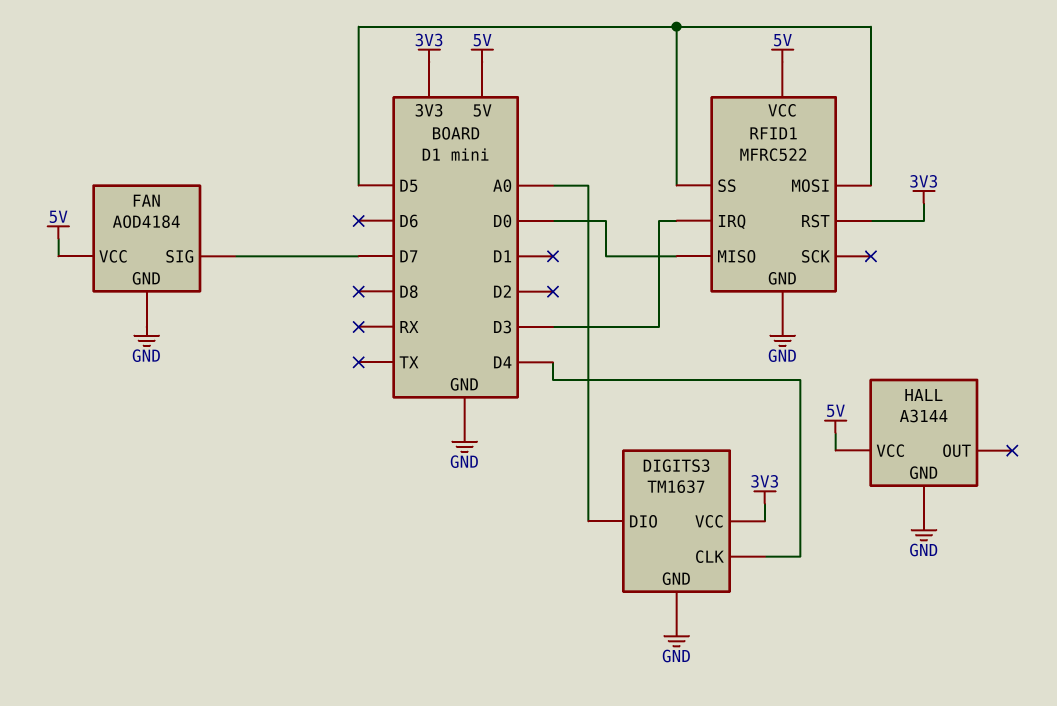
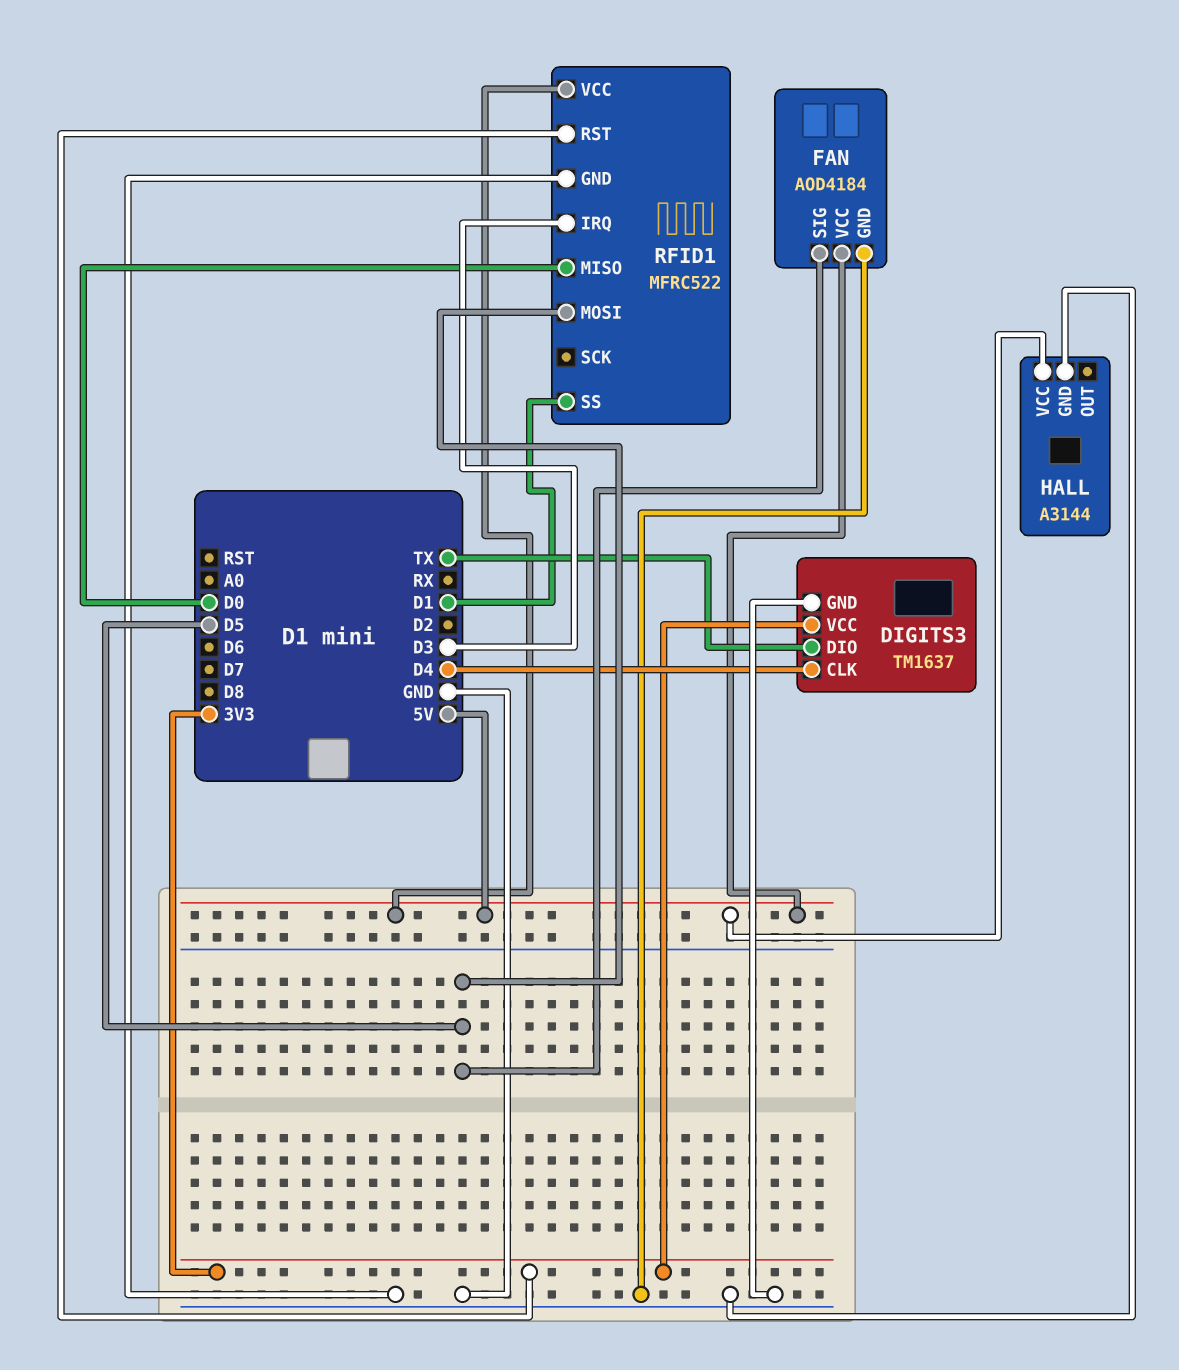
DIGITS3 pin DIO: A0 -> TX
FAN pin SIG: D7 -> D5
RFID1 pin SS: D5 -> D1

